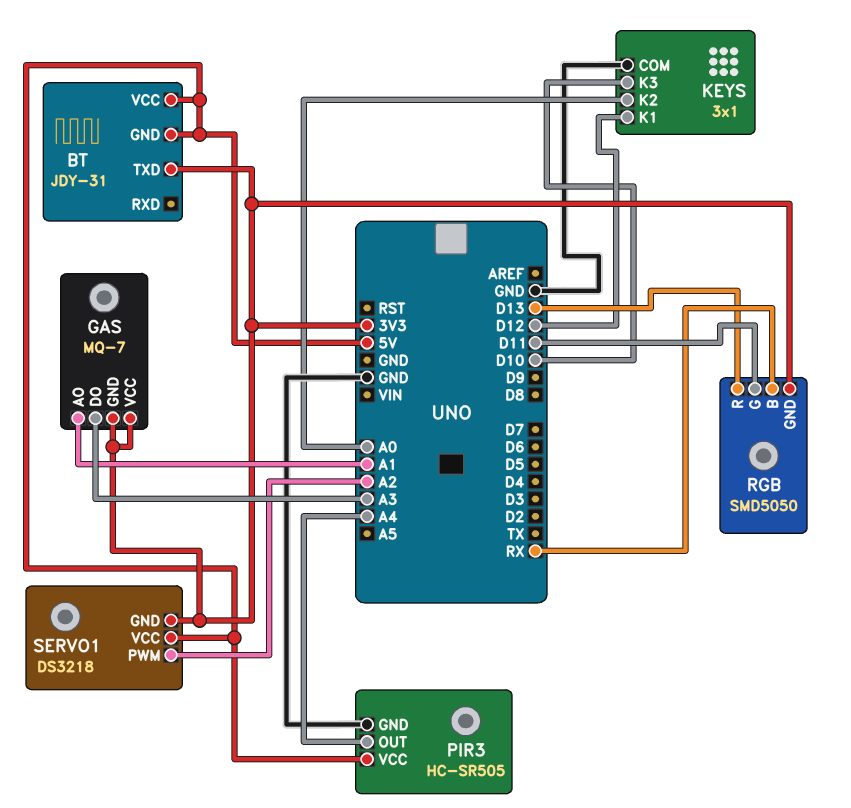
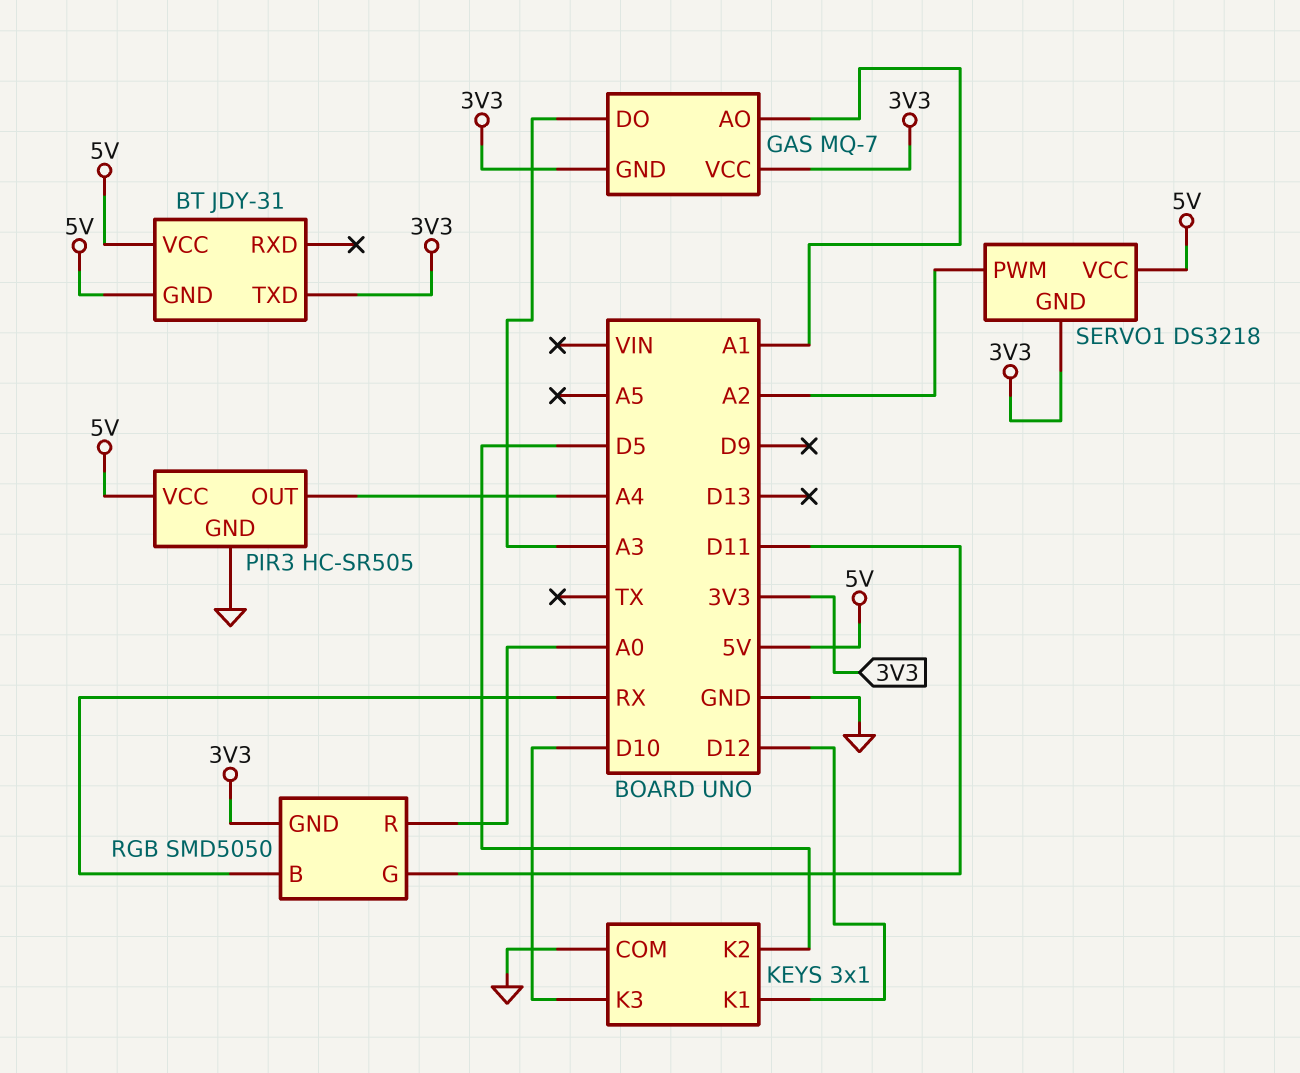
KEYS pin K2: A0 -> D5
RGB pin R: D13 -> A0

